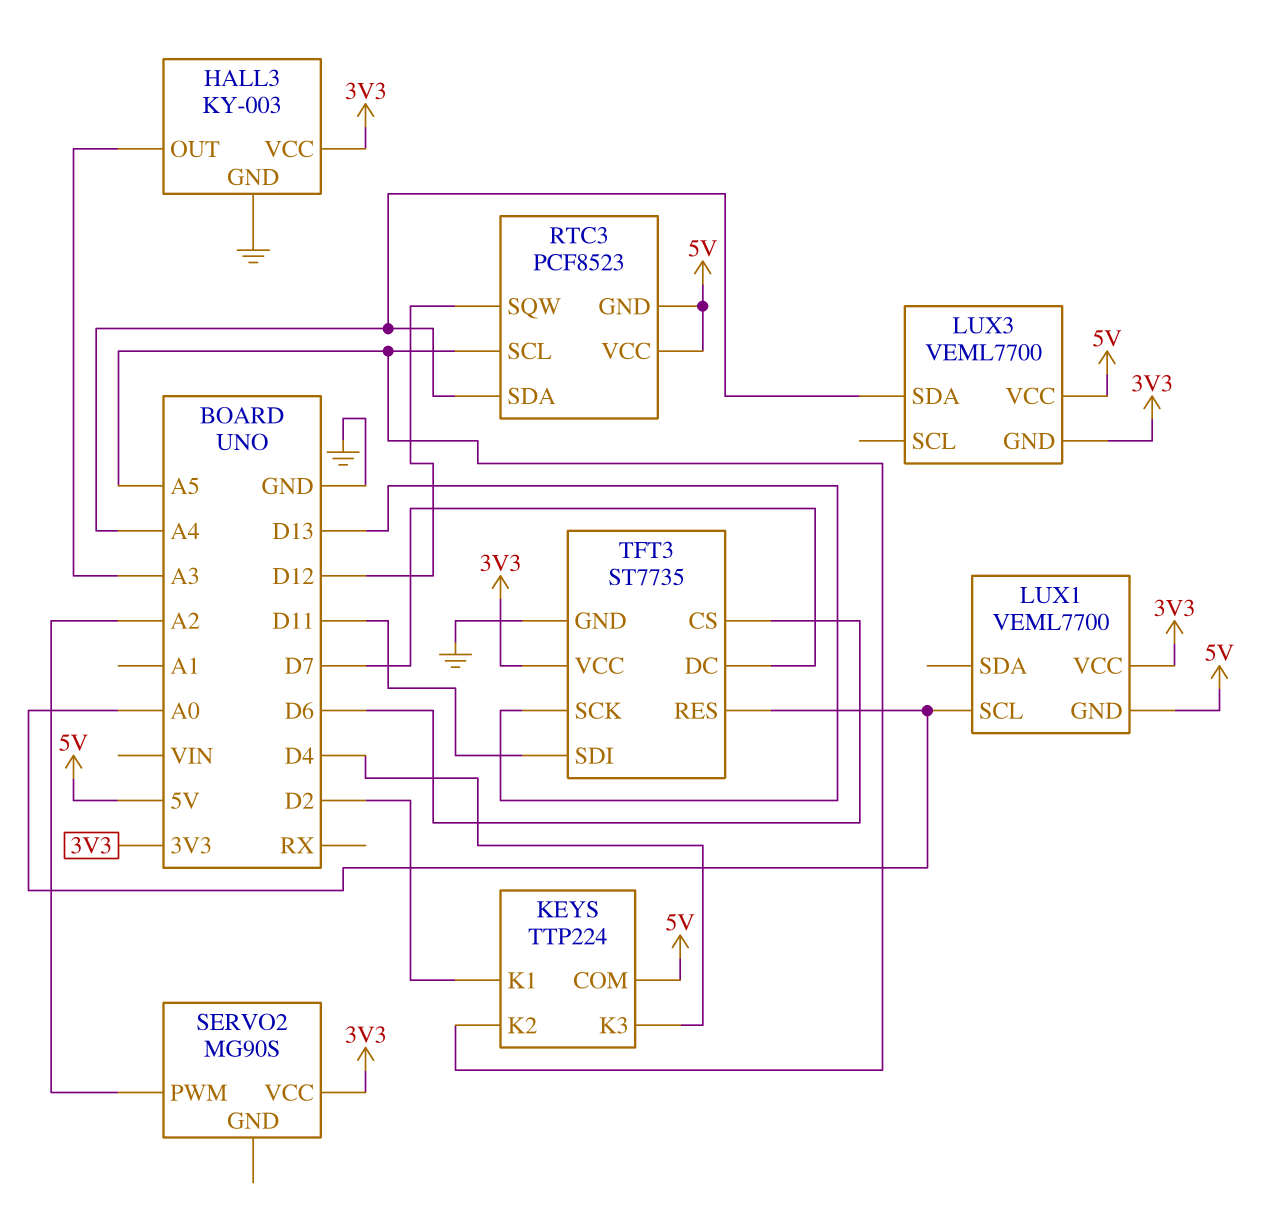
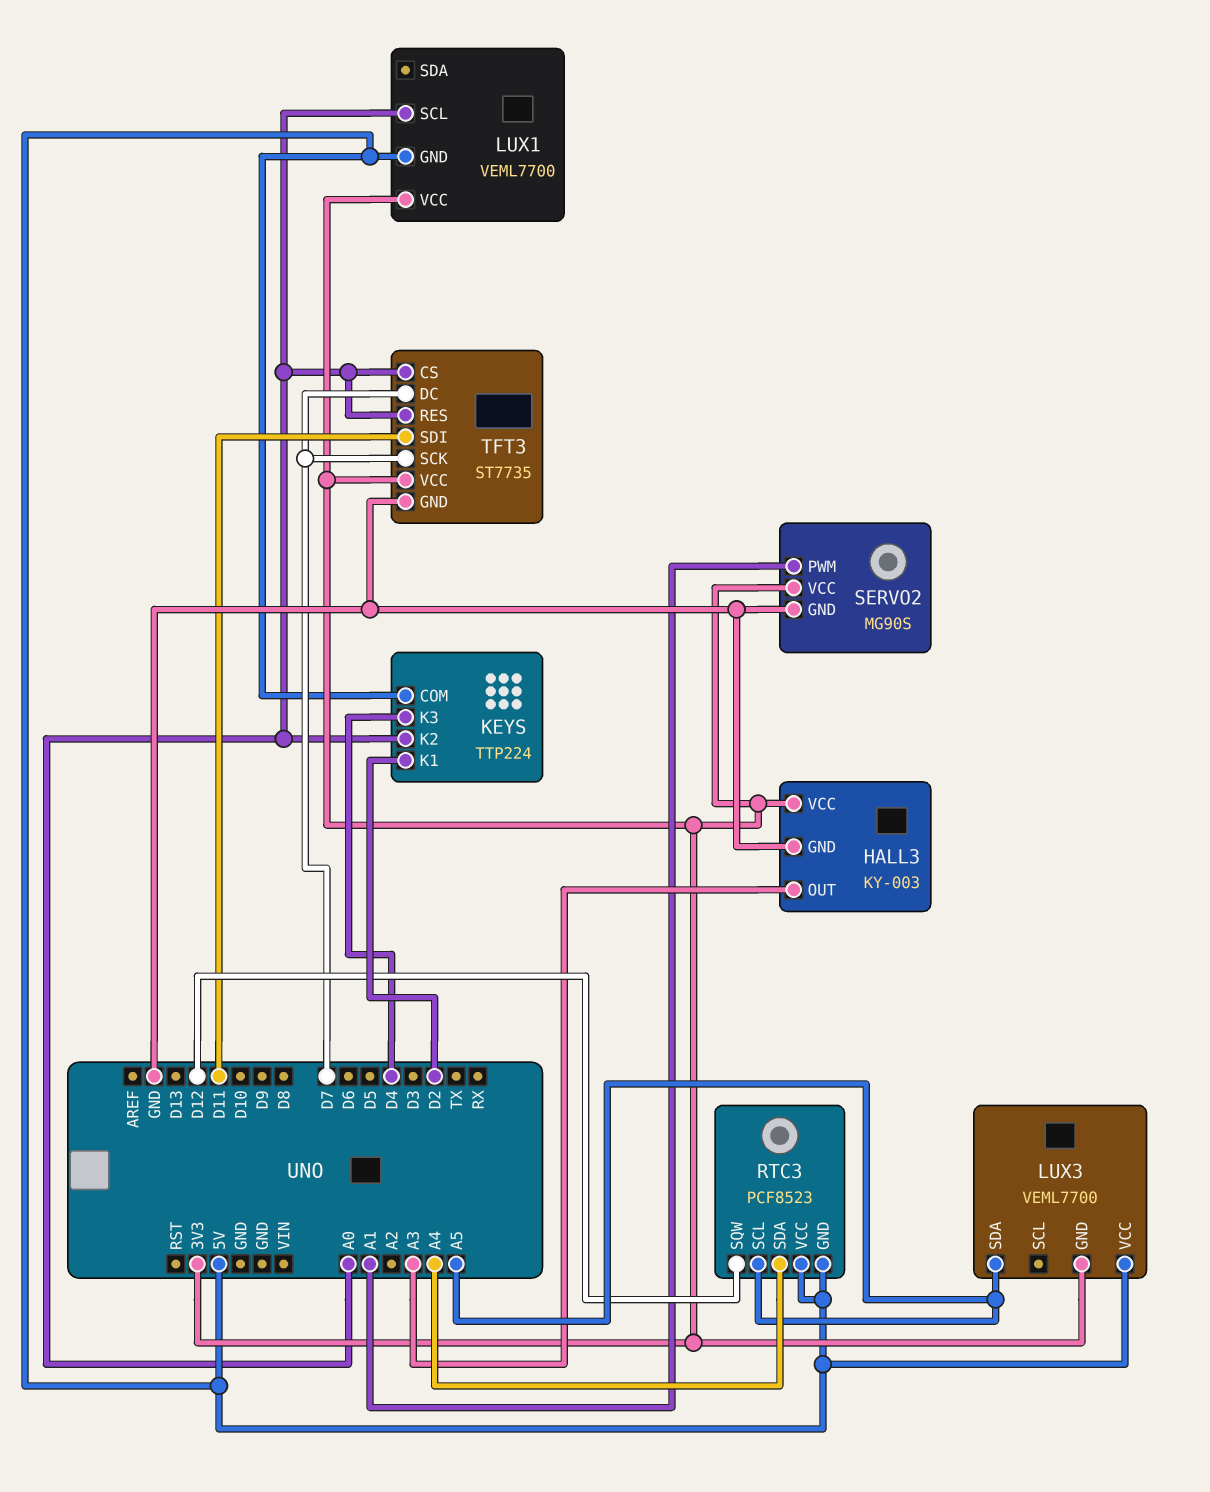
KEYS pin K2: A5 -> A0
LUX3 pin SDA: A4 -> A5
SERVO2 pin GND: none -> GND
SERVO2 pin PWM: A2 -> A1
TFT3 pin CS: D6 -> A0
TFT3 pin SCK: D13 -> D7

